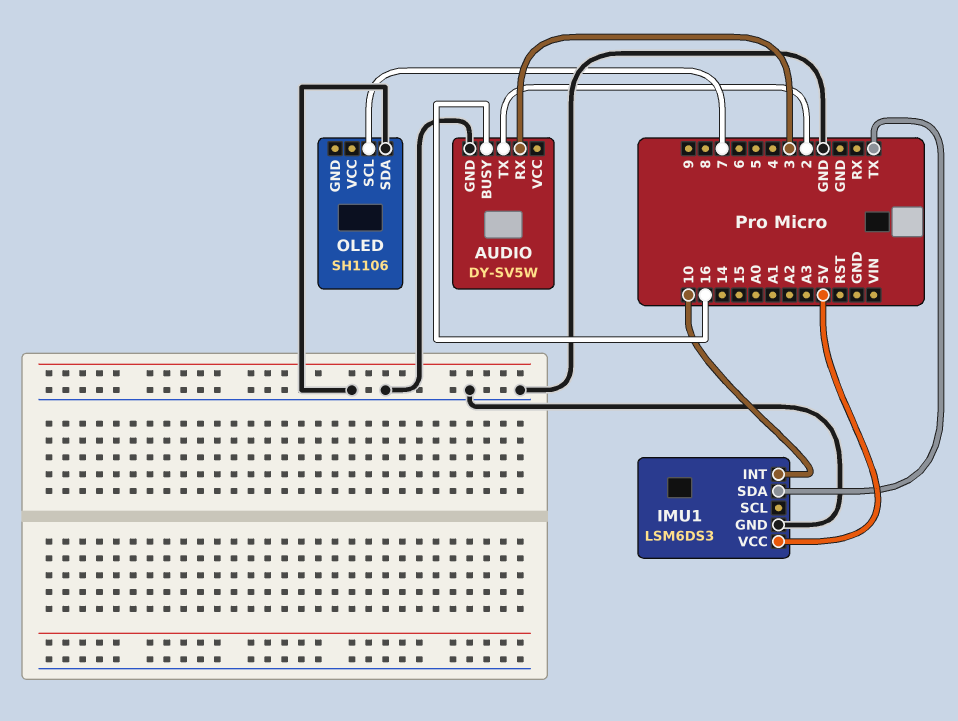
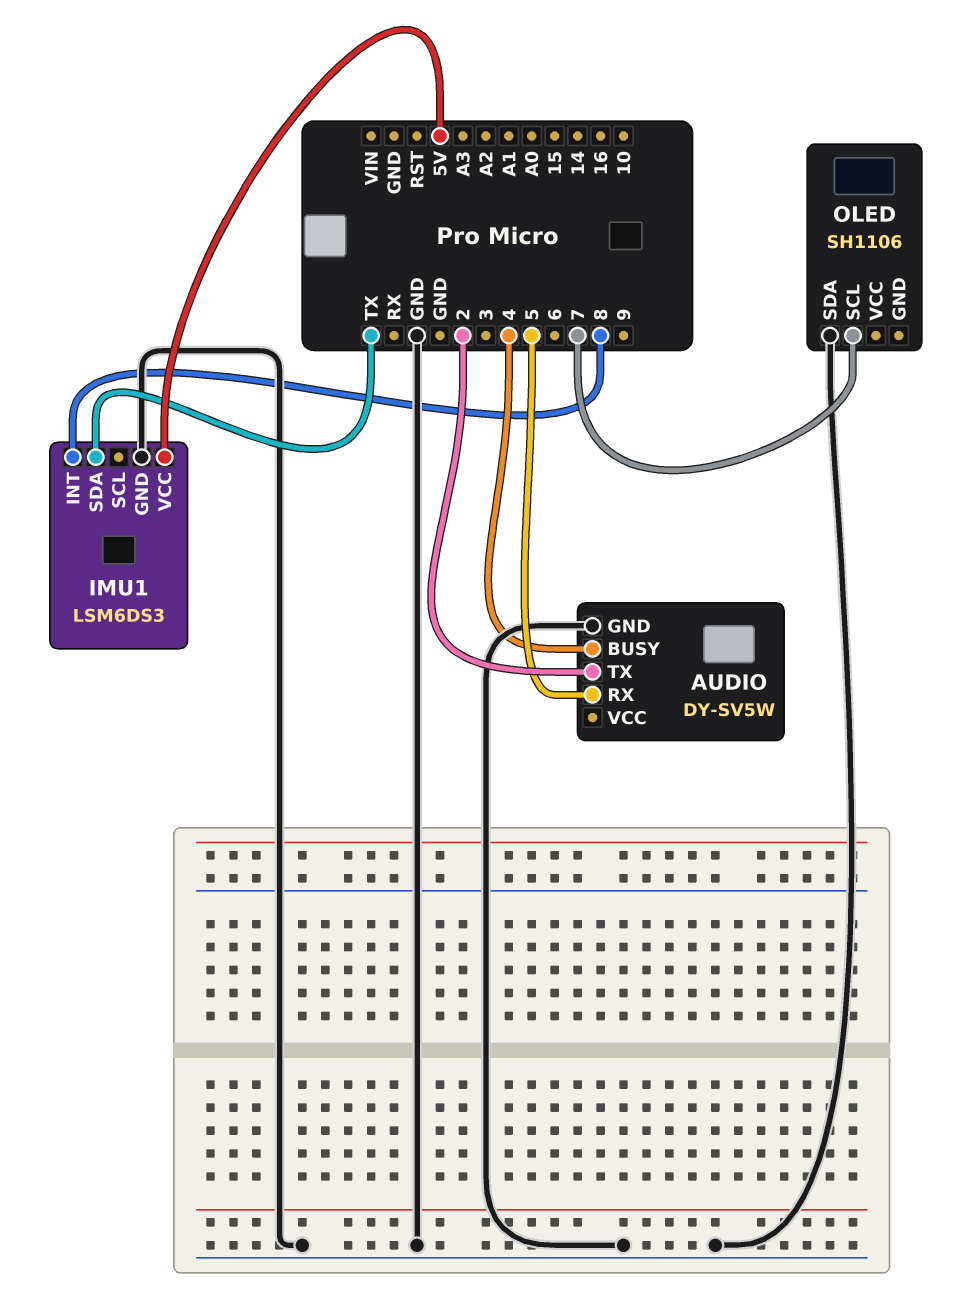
AUDIO pin BUSY: 16 -> 4
AUDIO pin RX: 3 -> 5
IMU1 pin INT: 10 -> 8

